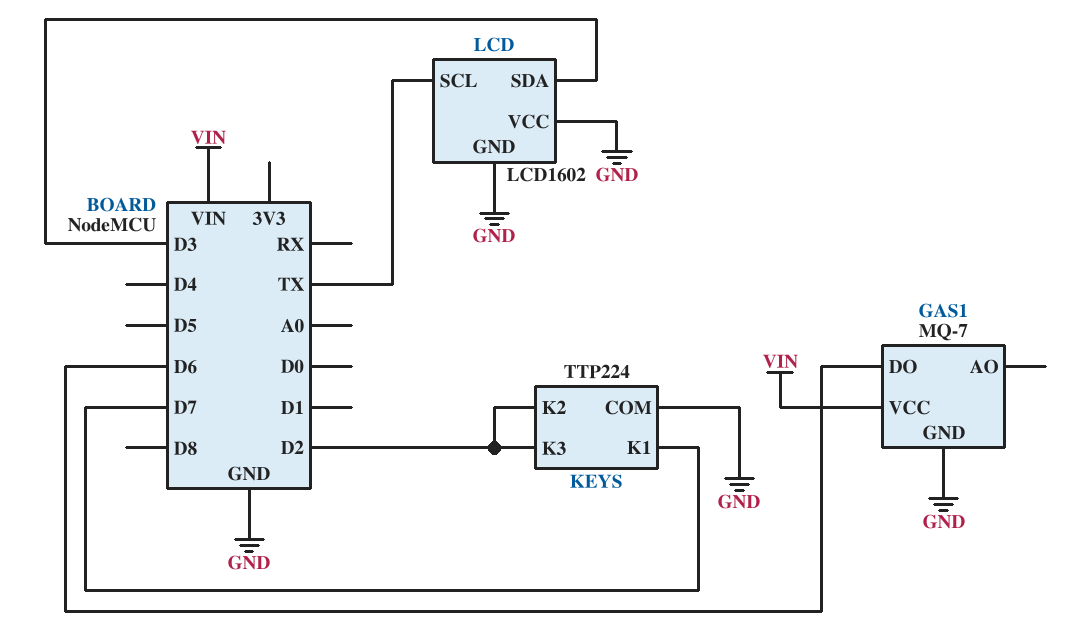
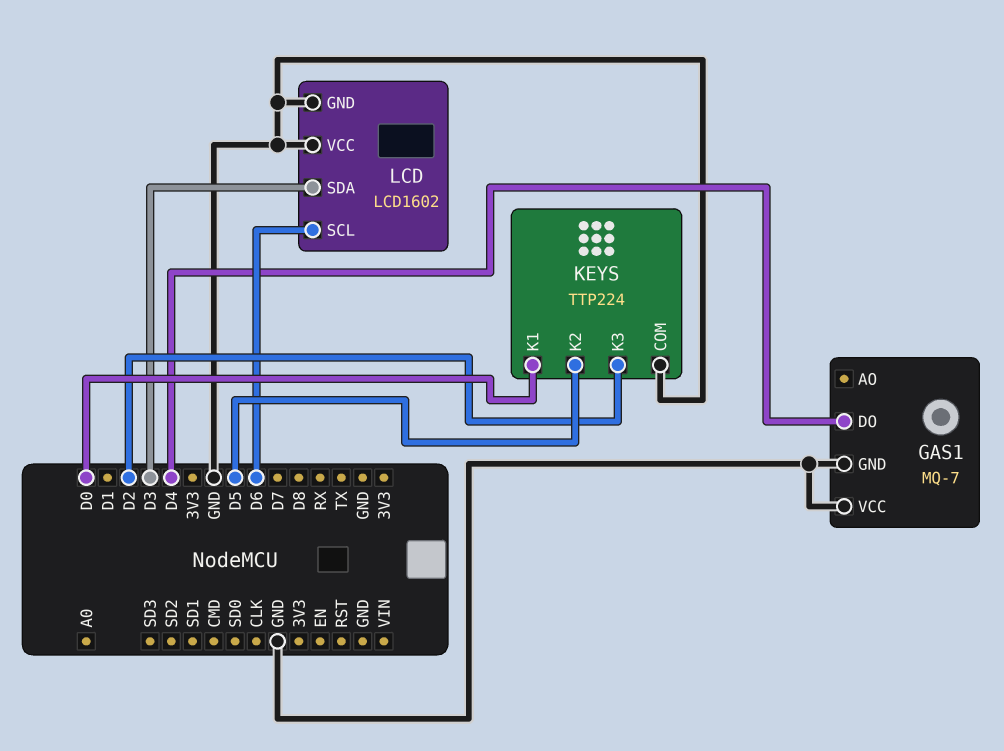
GAS1 pin DO: D6 -> D4
GAS1 pin VCC: VIN -> GND
KEYS pin K1: D7 -> D0
KEYS pin K2: D2 -> D5
LCD pin SCL: TX -> D6

